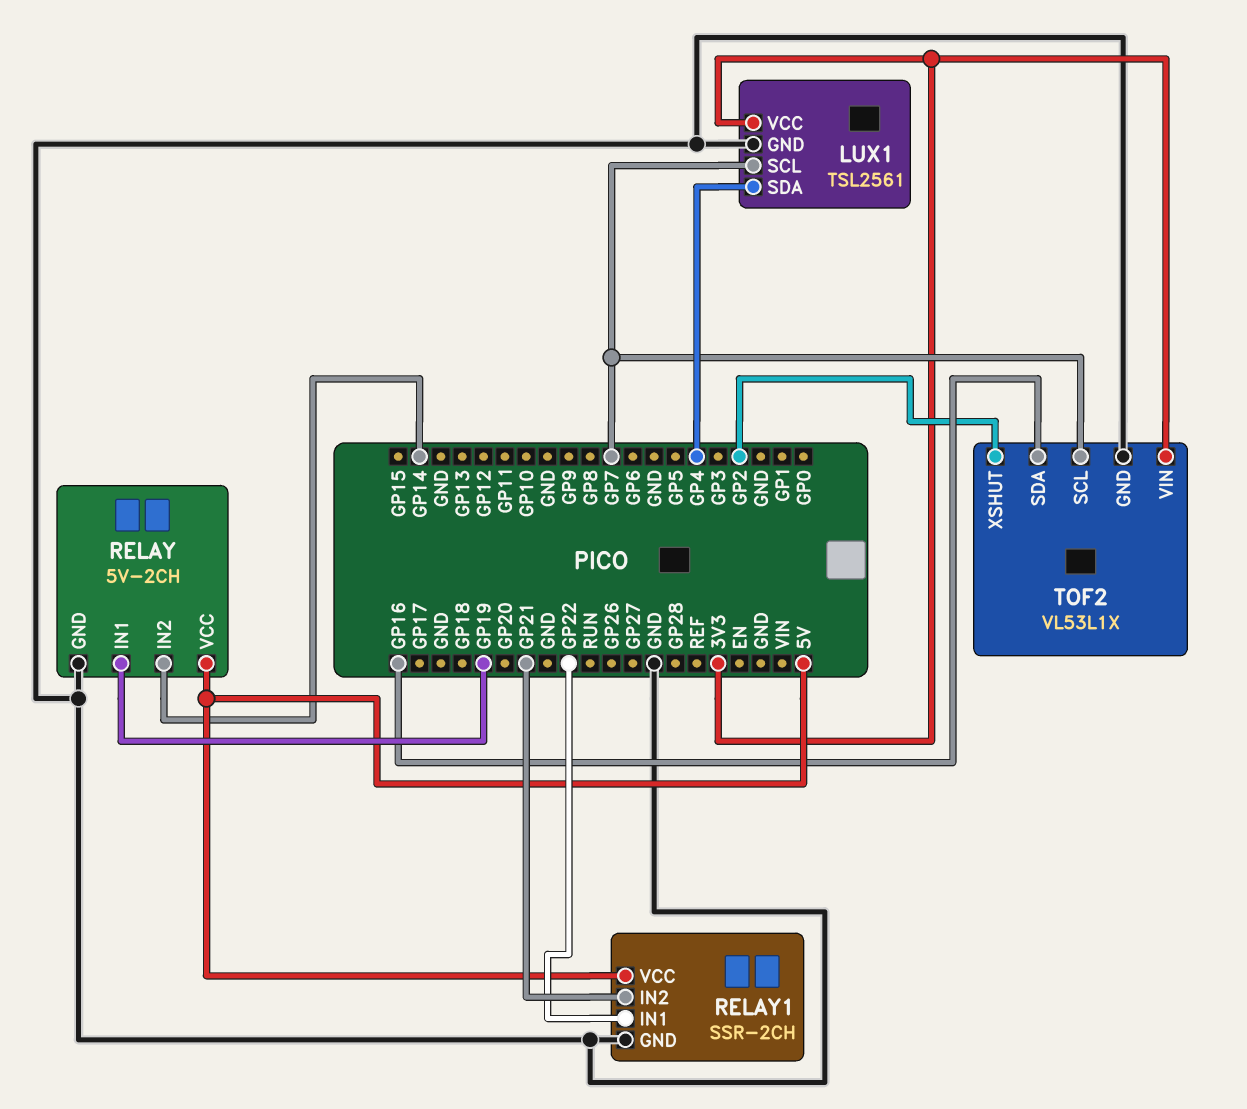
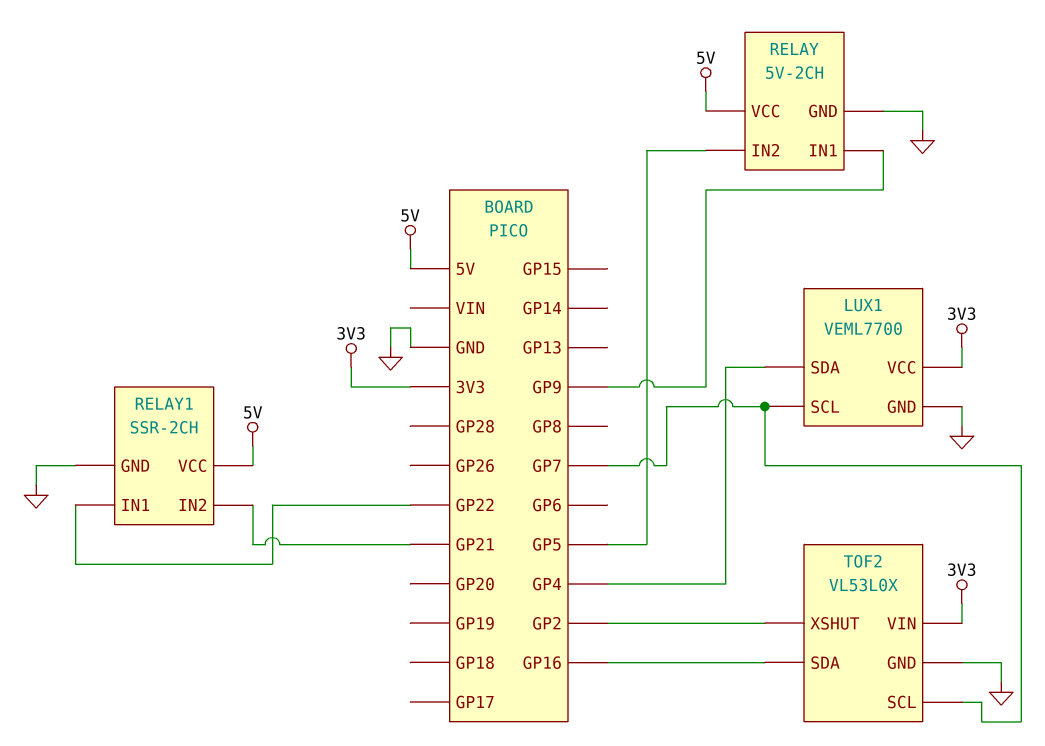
LUX1: TSL2561 -> VEML7700
RELAY pin IN1: GP19 -> GP9
RELAY pin IN2: GP14 -> GP5
TOF2: VL53L1X -> VL53L0X

